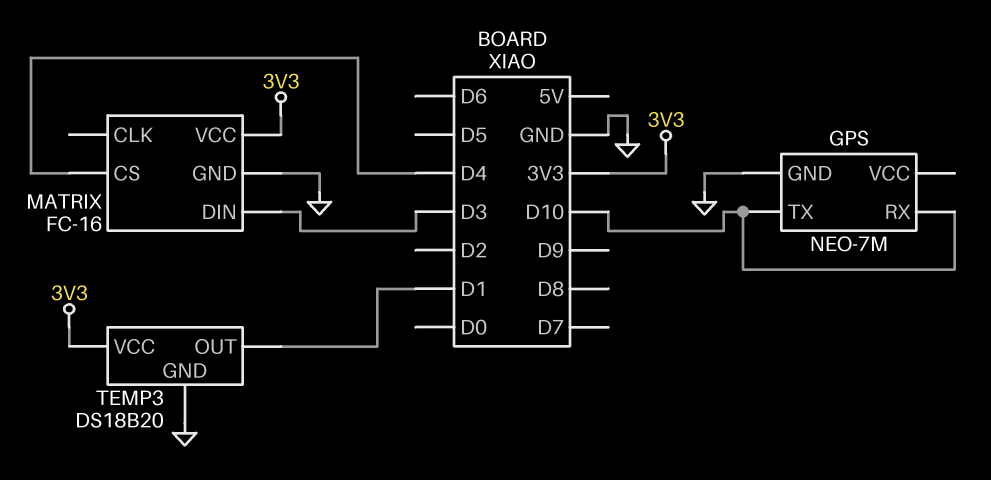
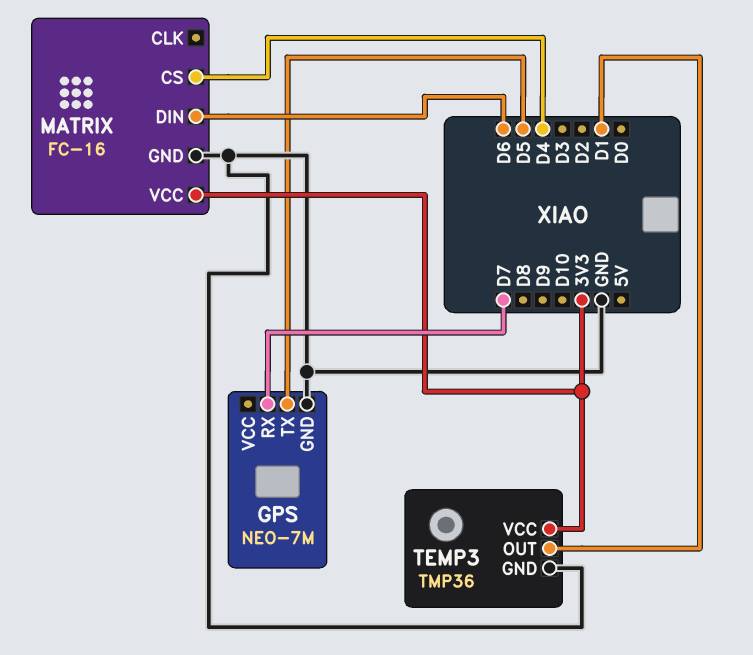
GPS pin RX: D10 -> D7
GPS pin TX: D10 -> D5
MATRIX pin DIN: D3 -> D6
TEMP3: DS18B20 -> TMP36

